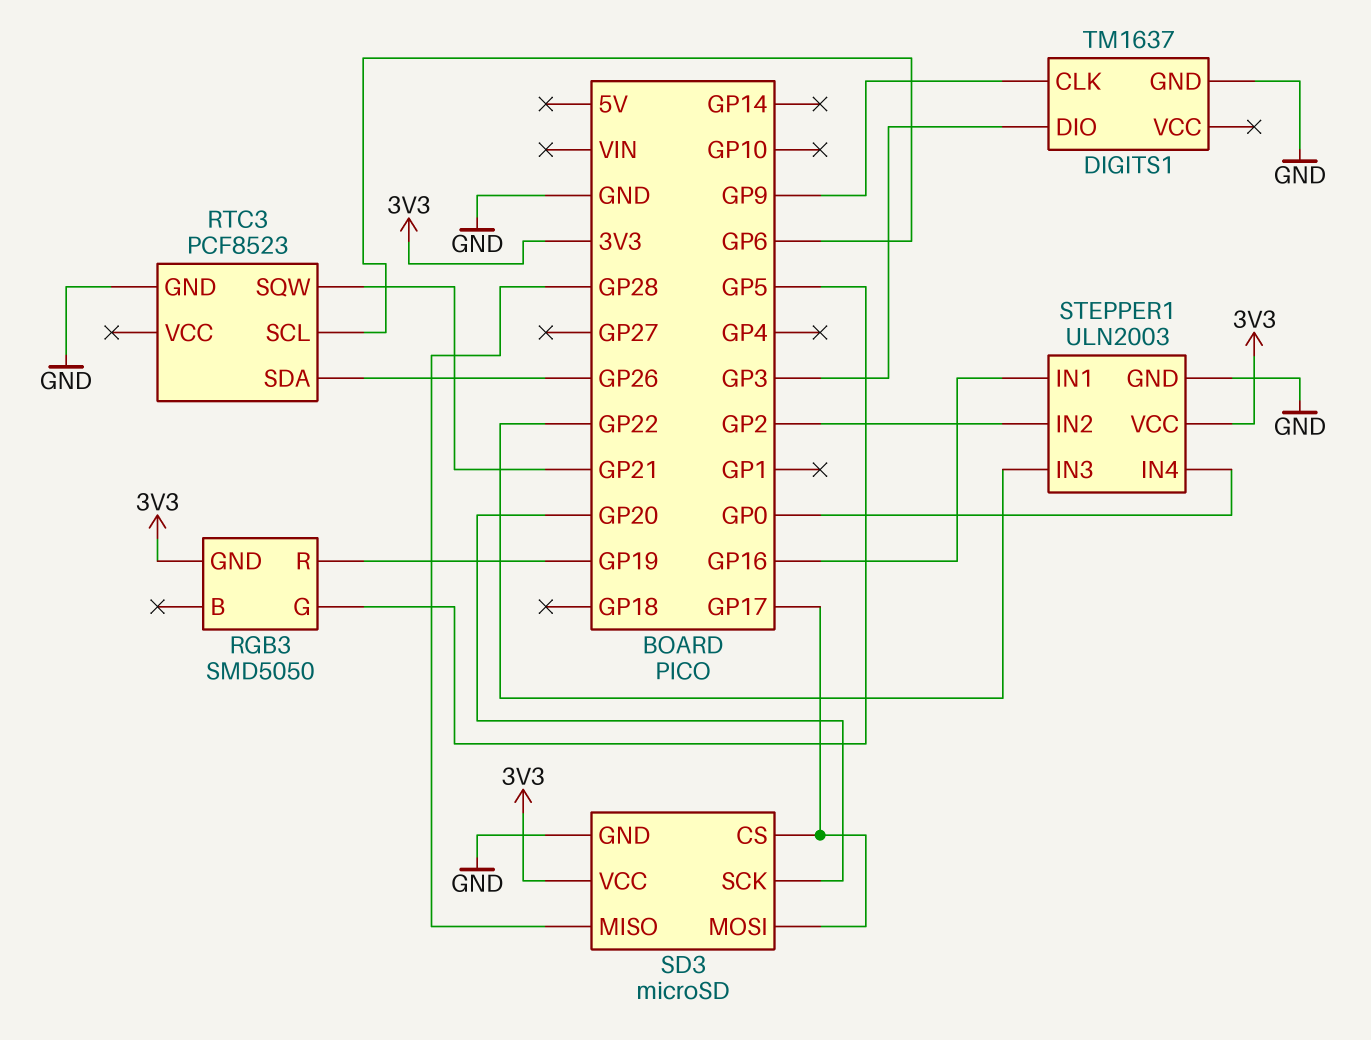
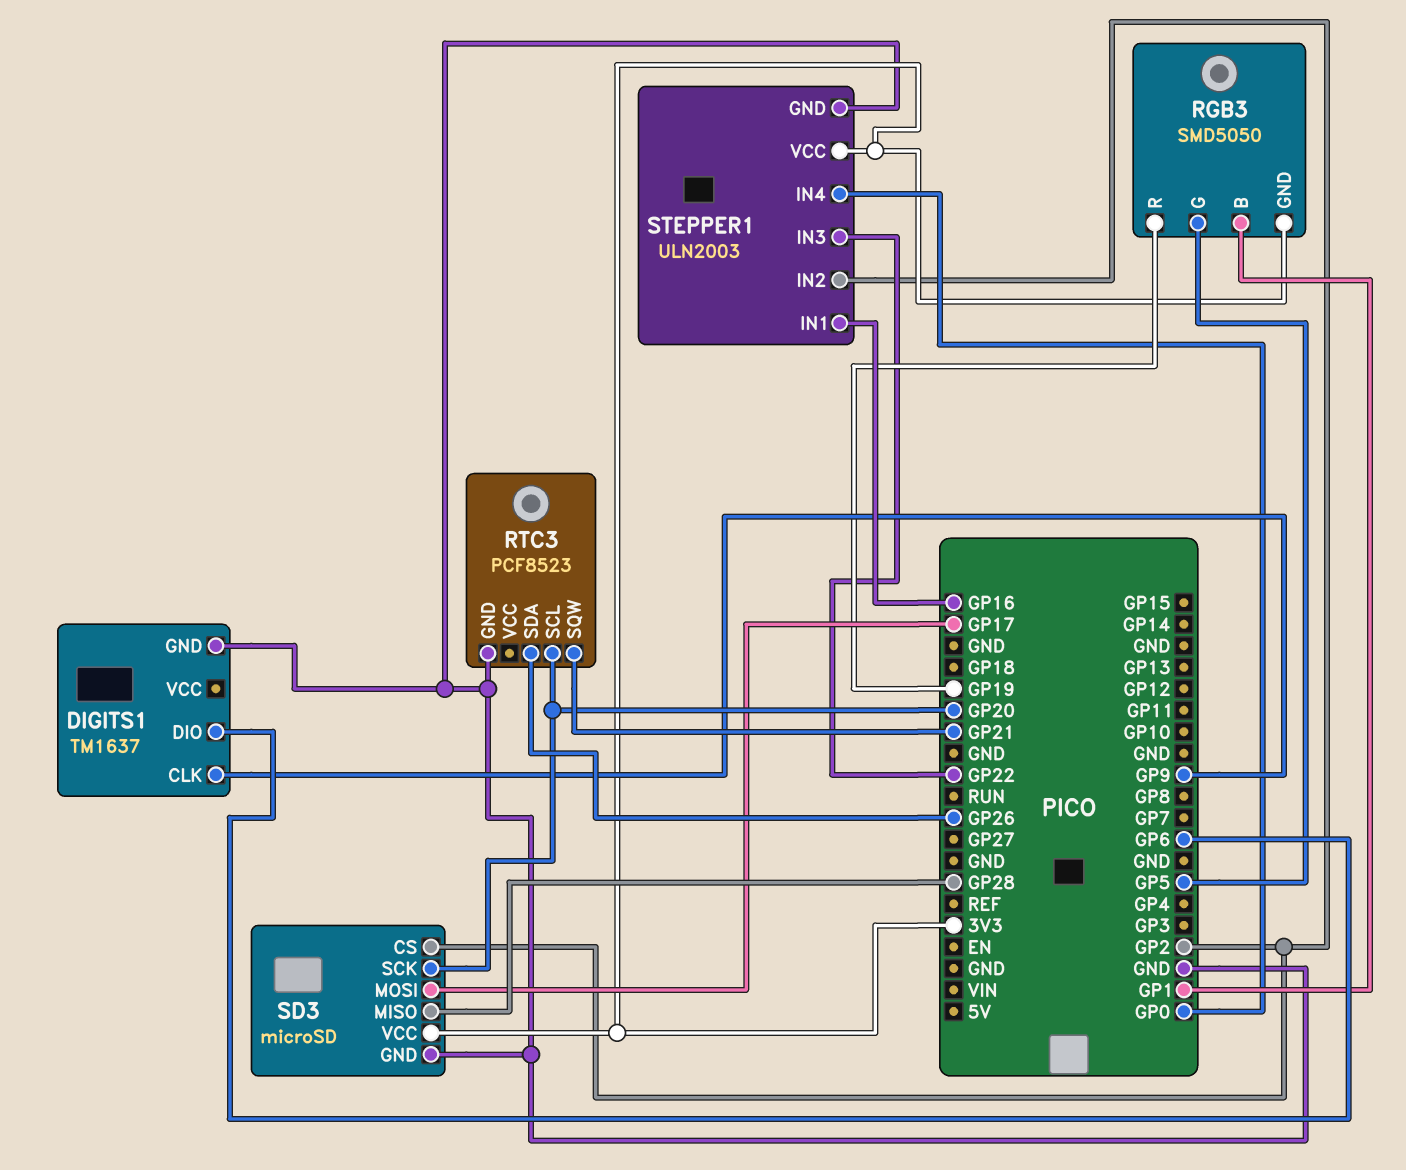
DIGITS1 pin DIO: GP3 -> GP6
RGB3 pin B: none -> GP1
RTC3 pin SCL: GP6 -> GP20
SD3 pin CS: GP17 -> GP2

